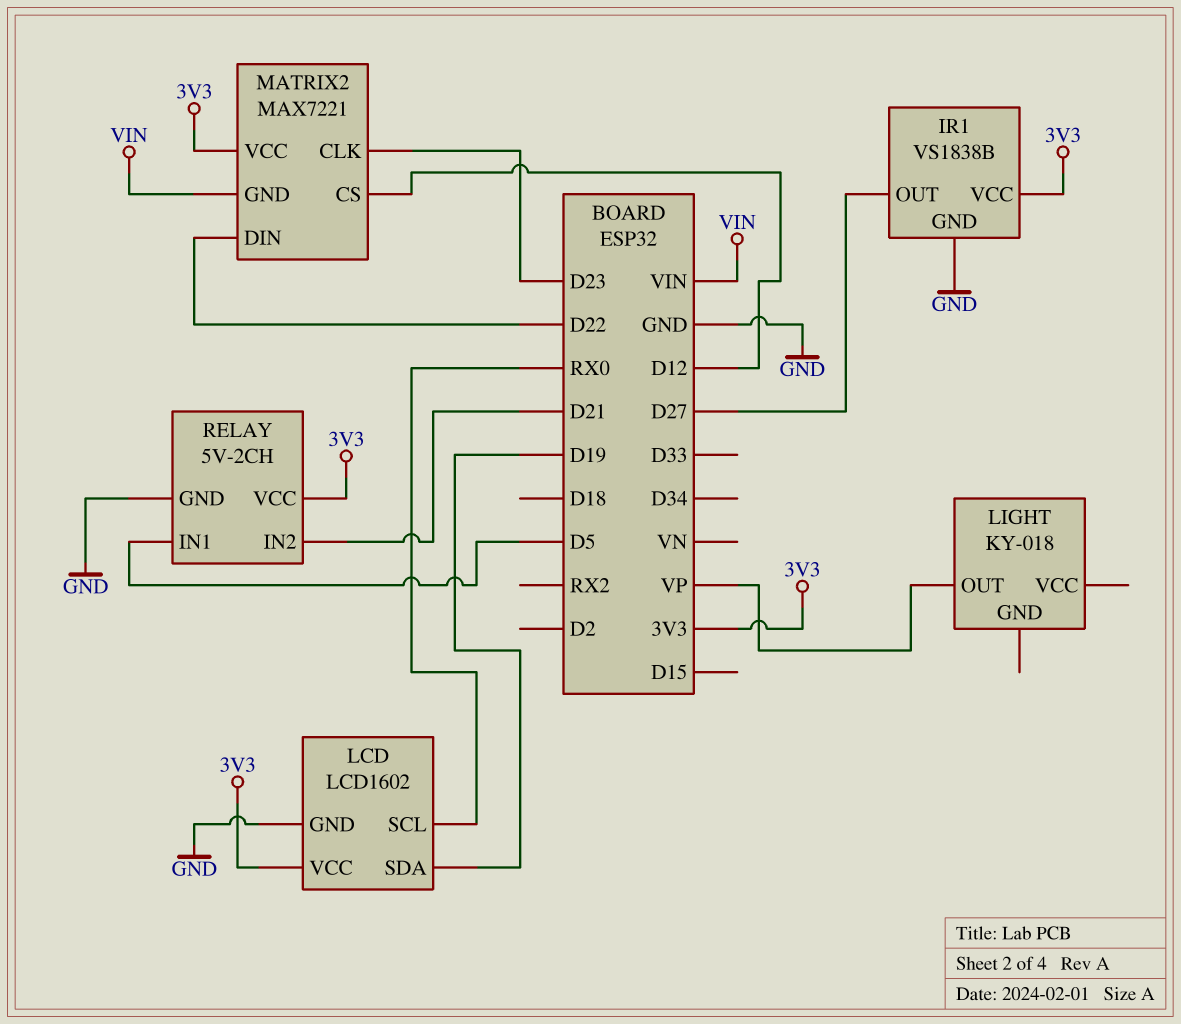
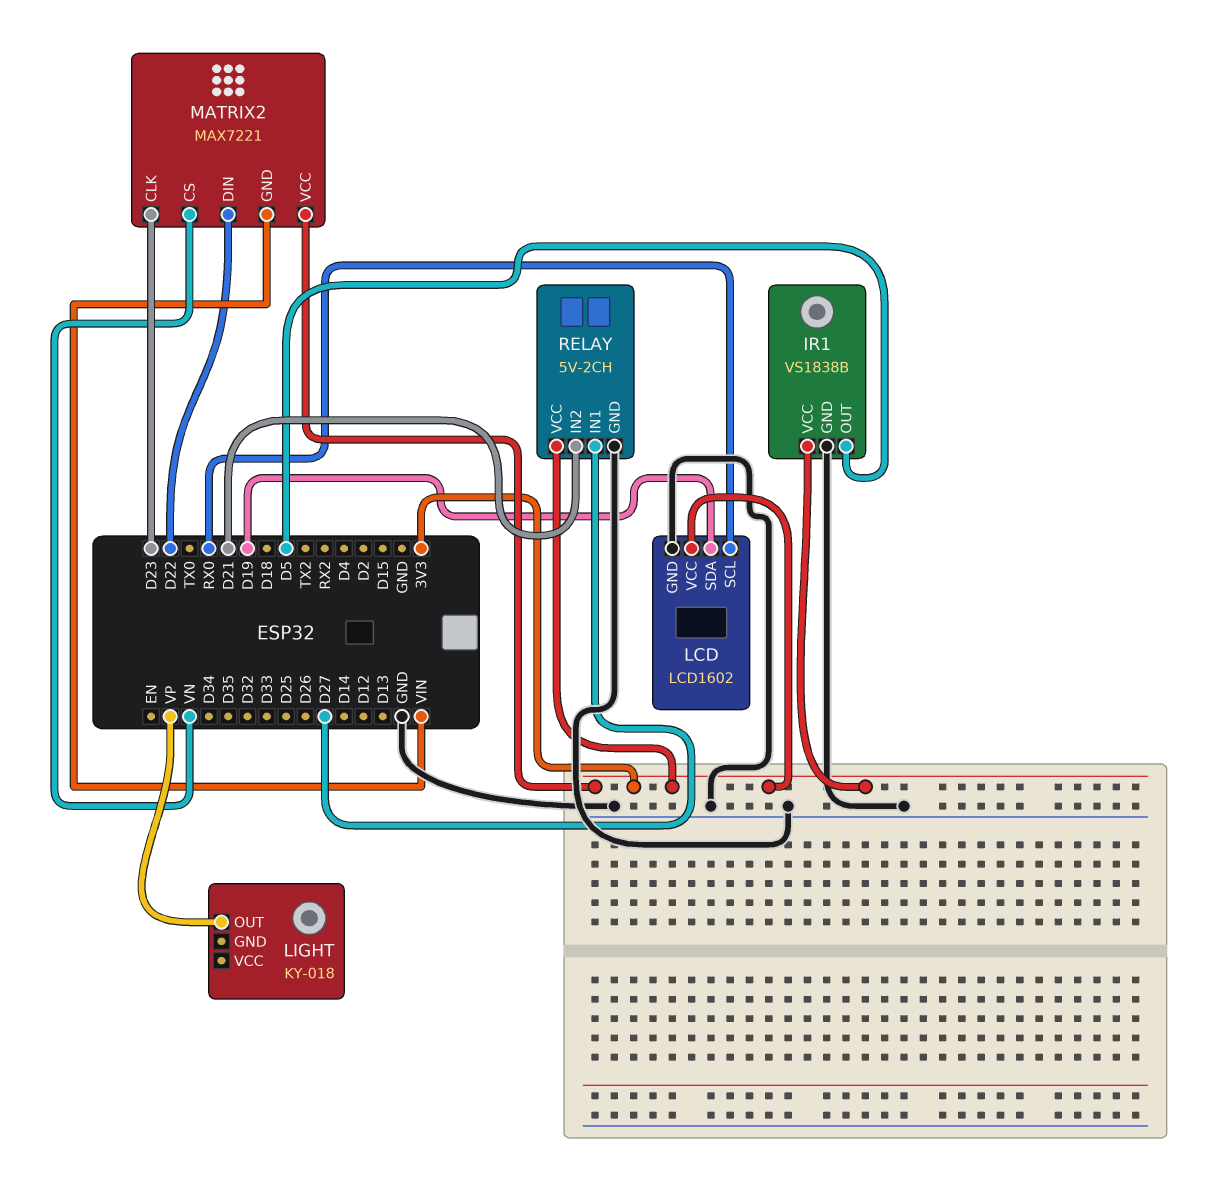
IR1 pin OUT: D27 -> D5
MATRIX2 pin CS: D12 -> VN
RELAY pin IN1: D5 -> D27

